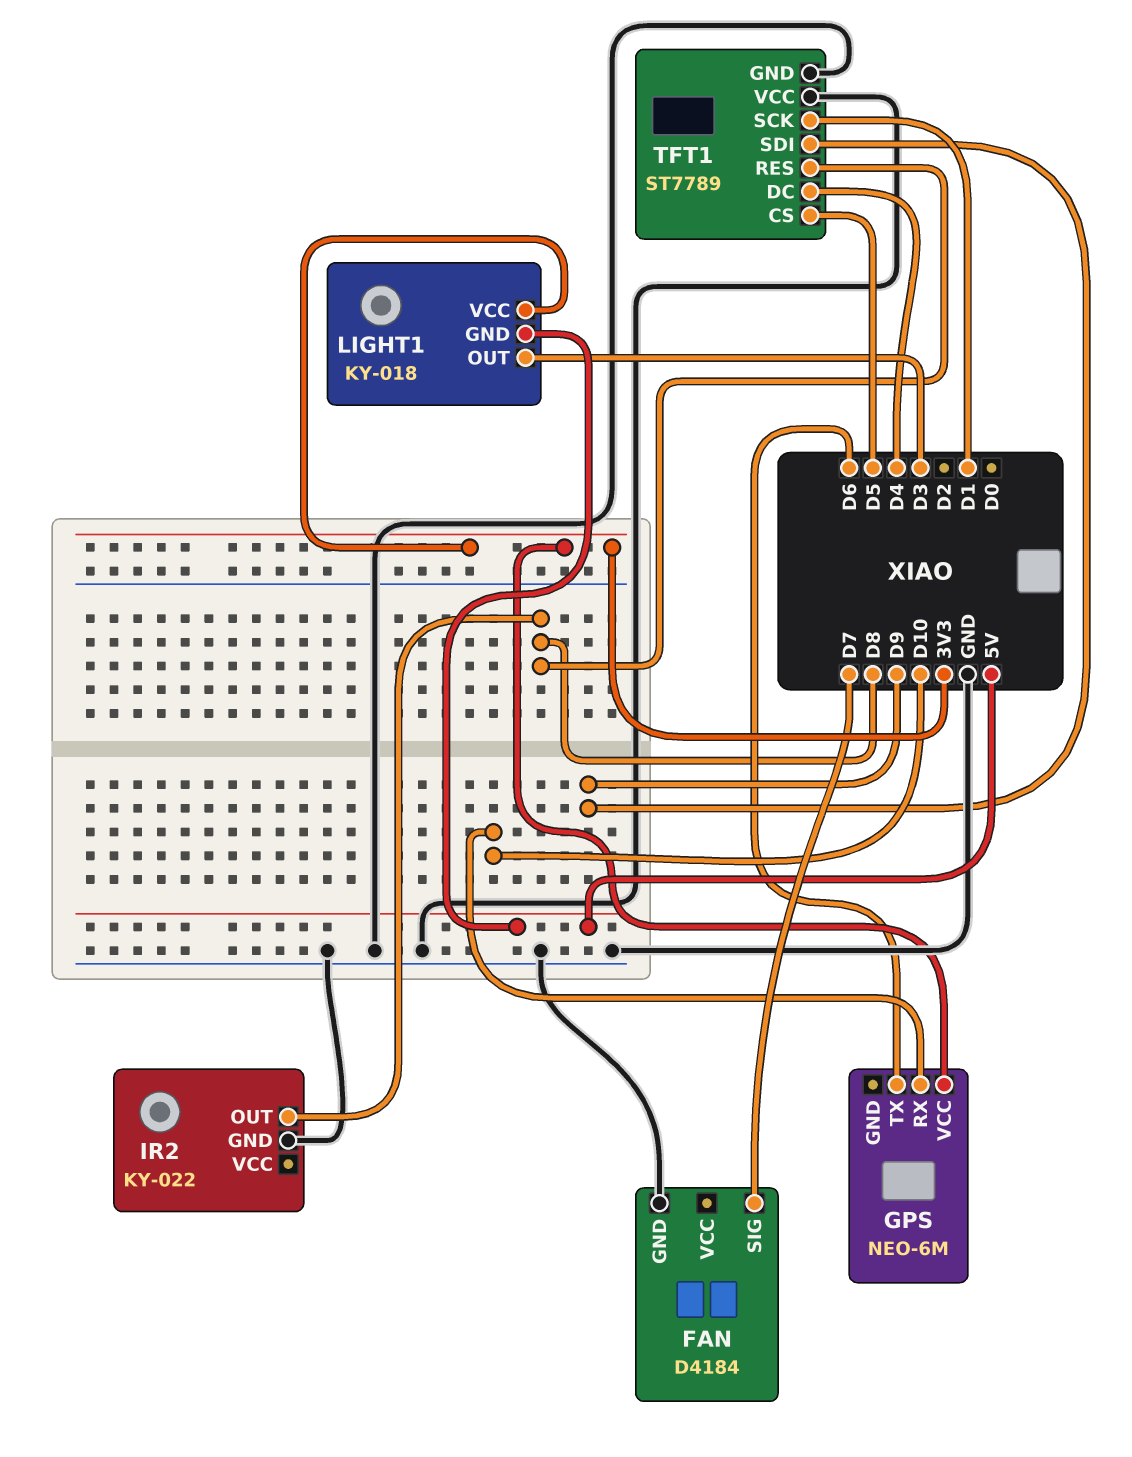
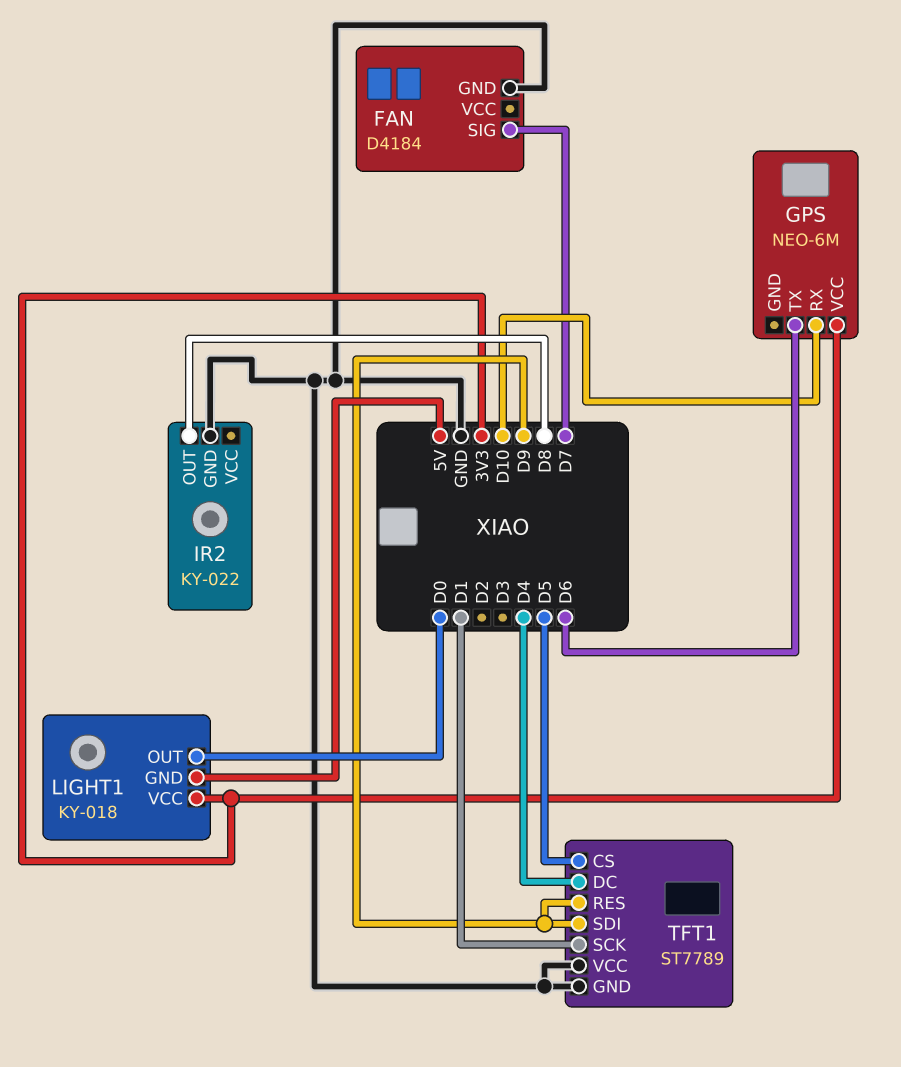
LIGHT1 pin OUT: D3 -> D0
TFT1 pin RES: D8 -> D9

